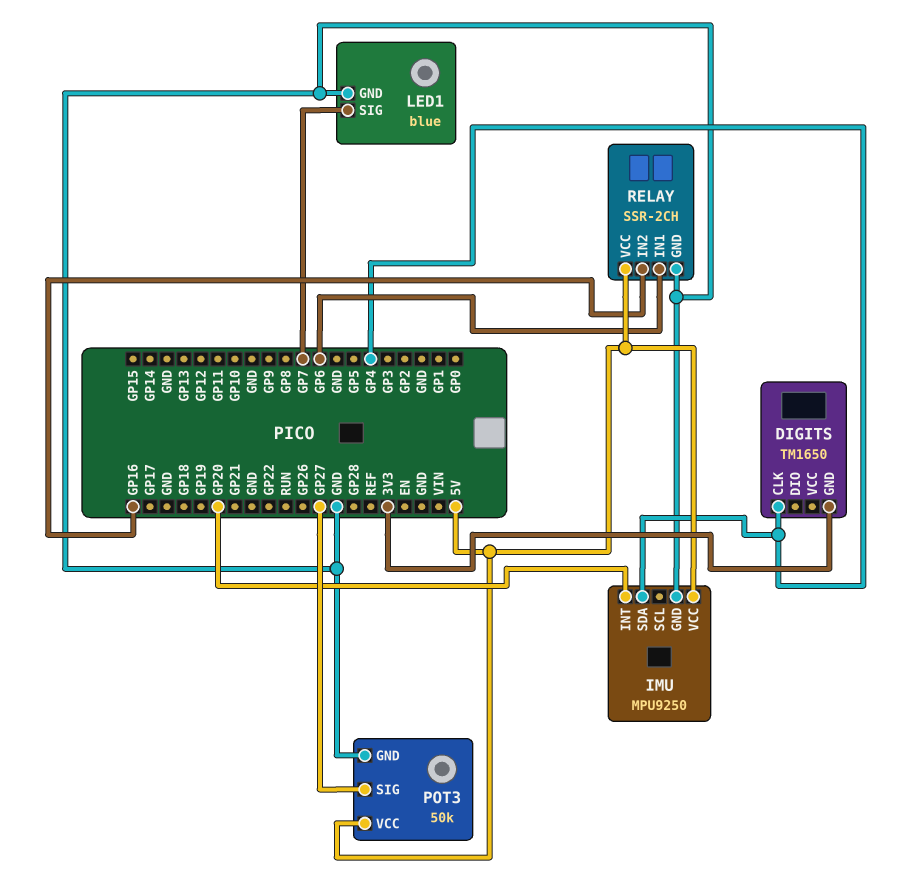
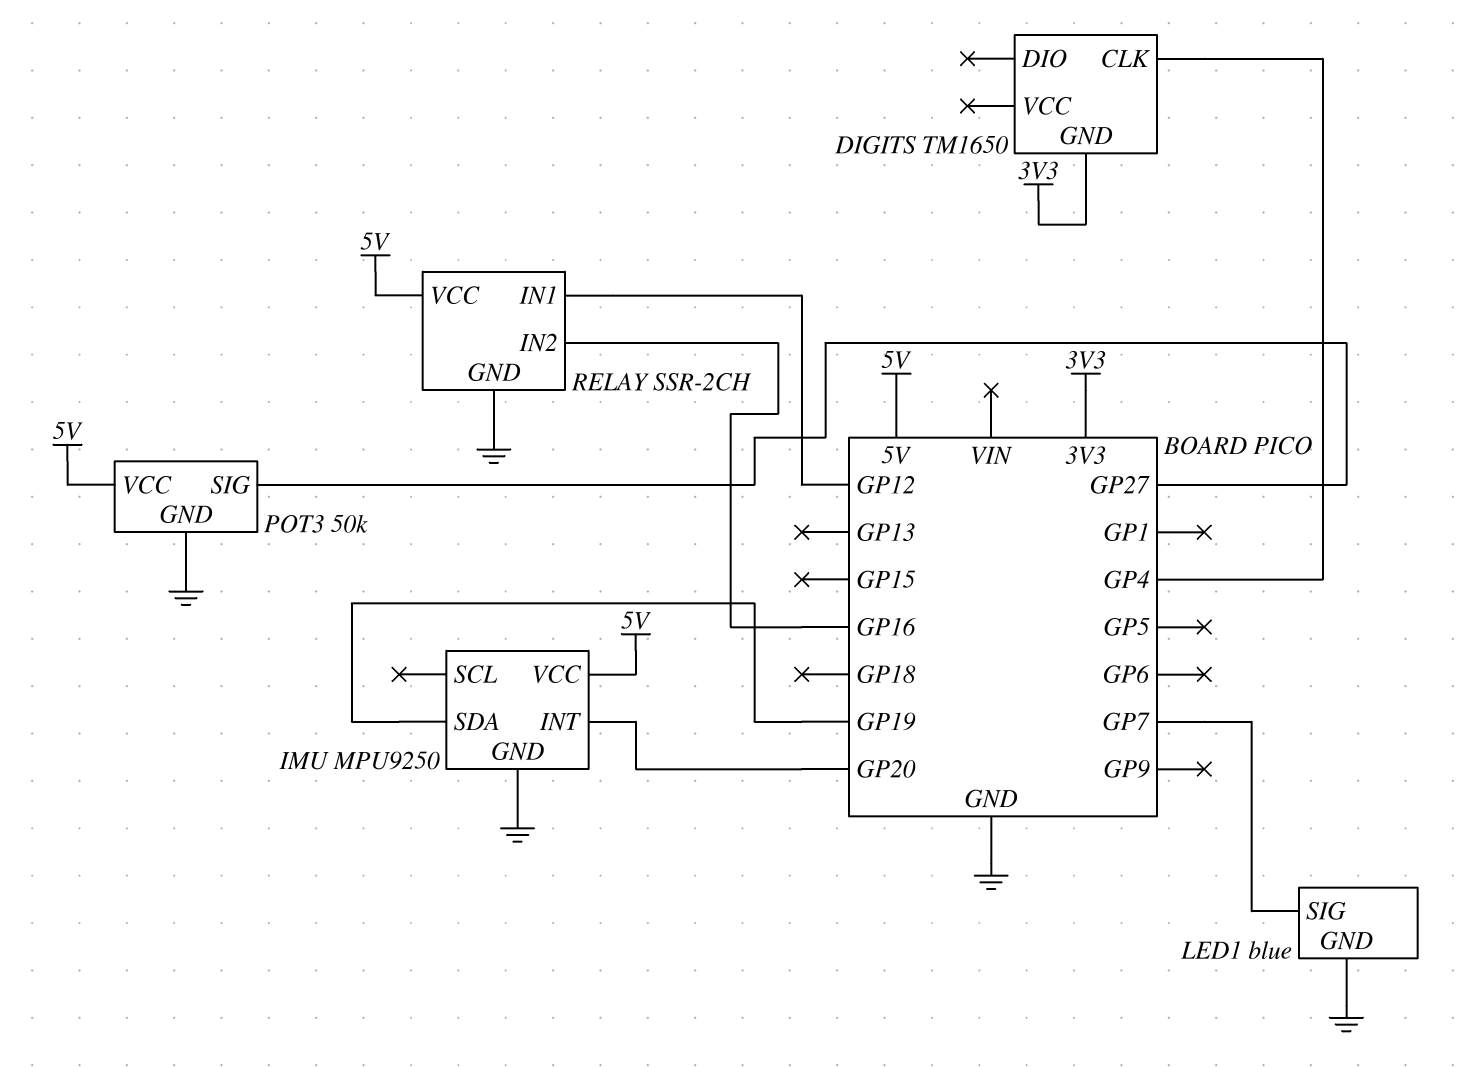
IMU pin SDA: GP4 -> GP19
RELAY pin IN1: GP6 -> GP12

